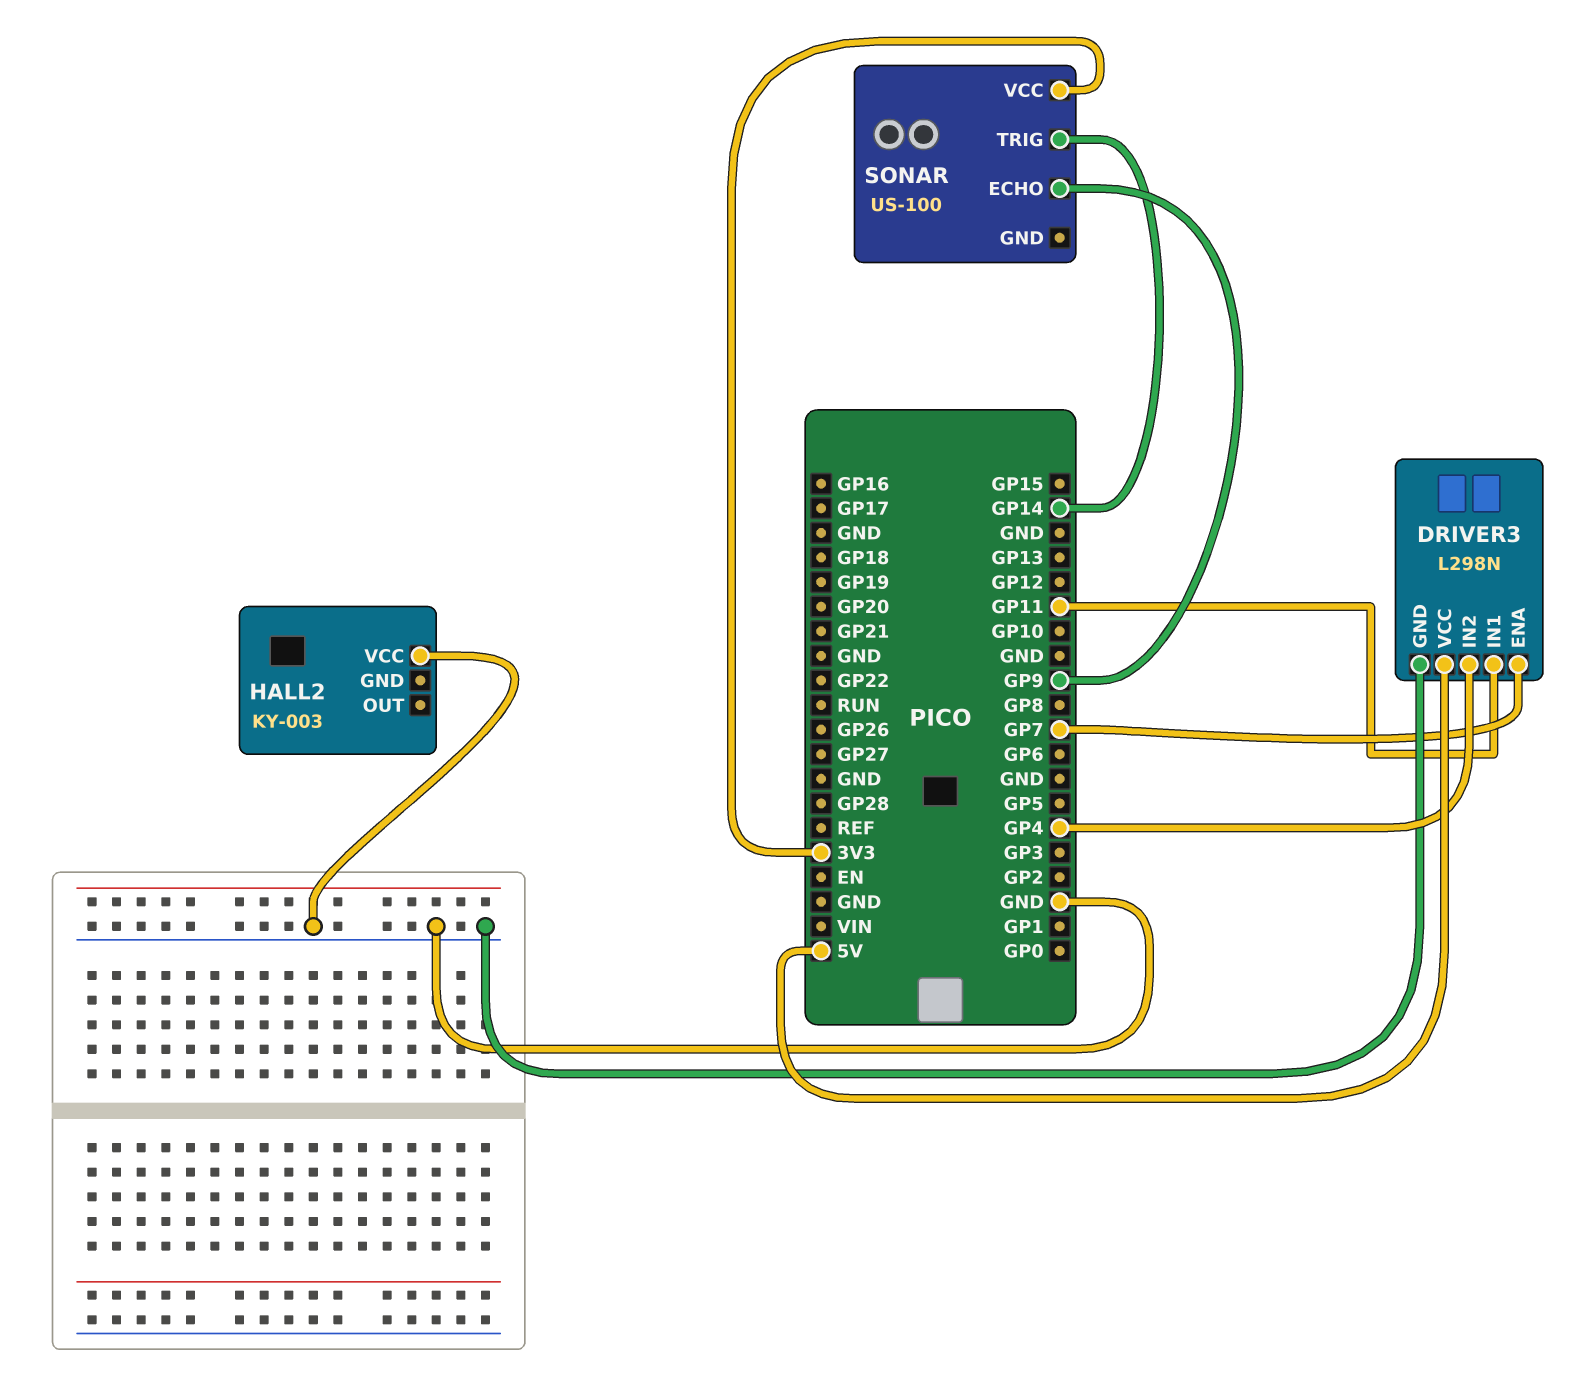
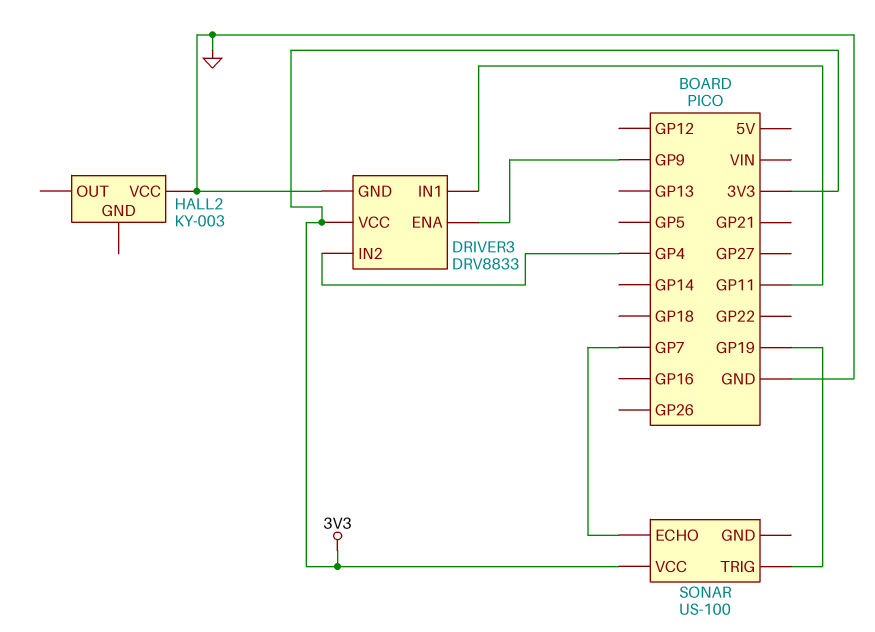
DRIVER3: L298N -> DRV8833
DRIVER3 pin ENA: GP7 -> GP9
DRIVER3 pin VCC: 5V -> 3V3
SONAR pin ECHO: GP9 -> GP7
SONAR pin TRIG: GP14 -> GP19

